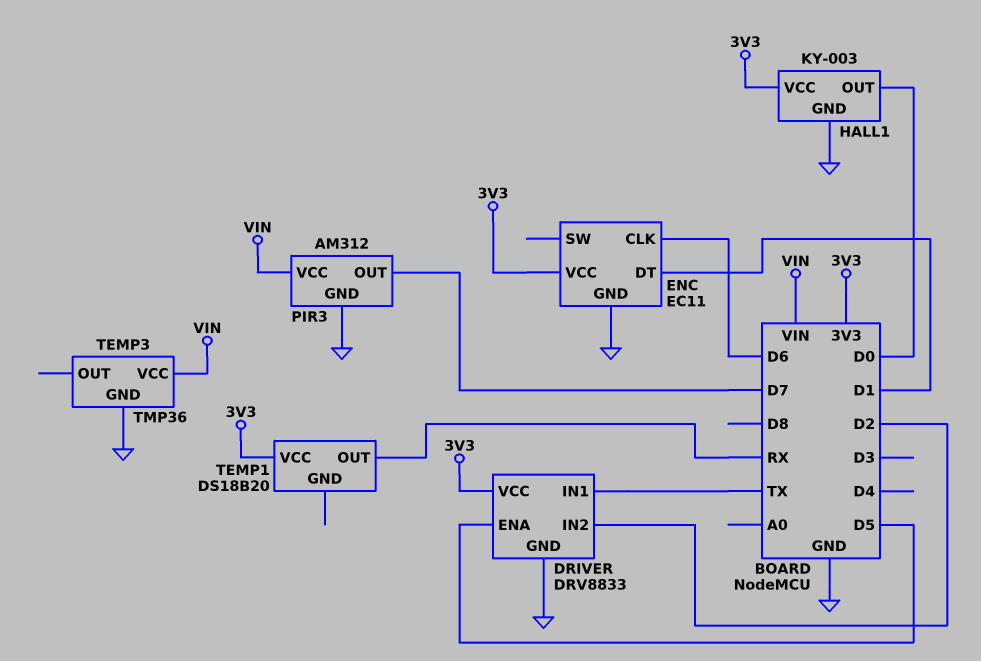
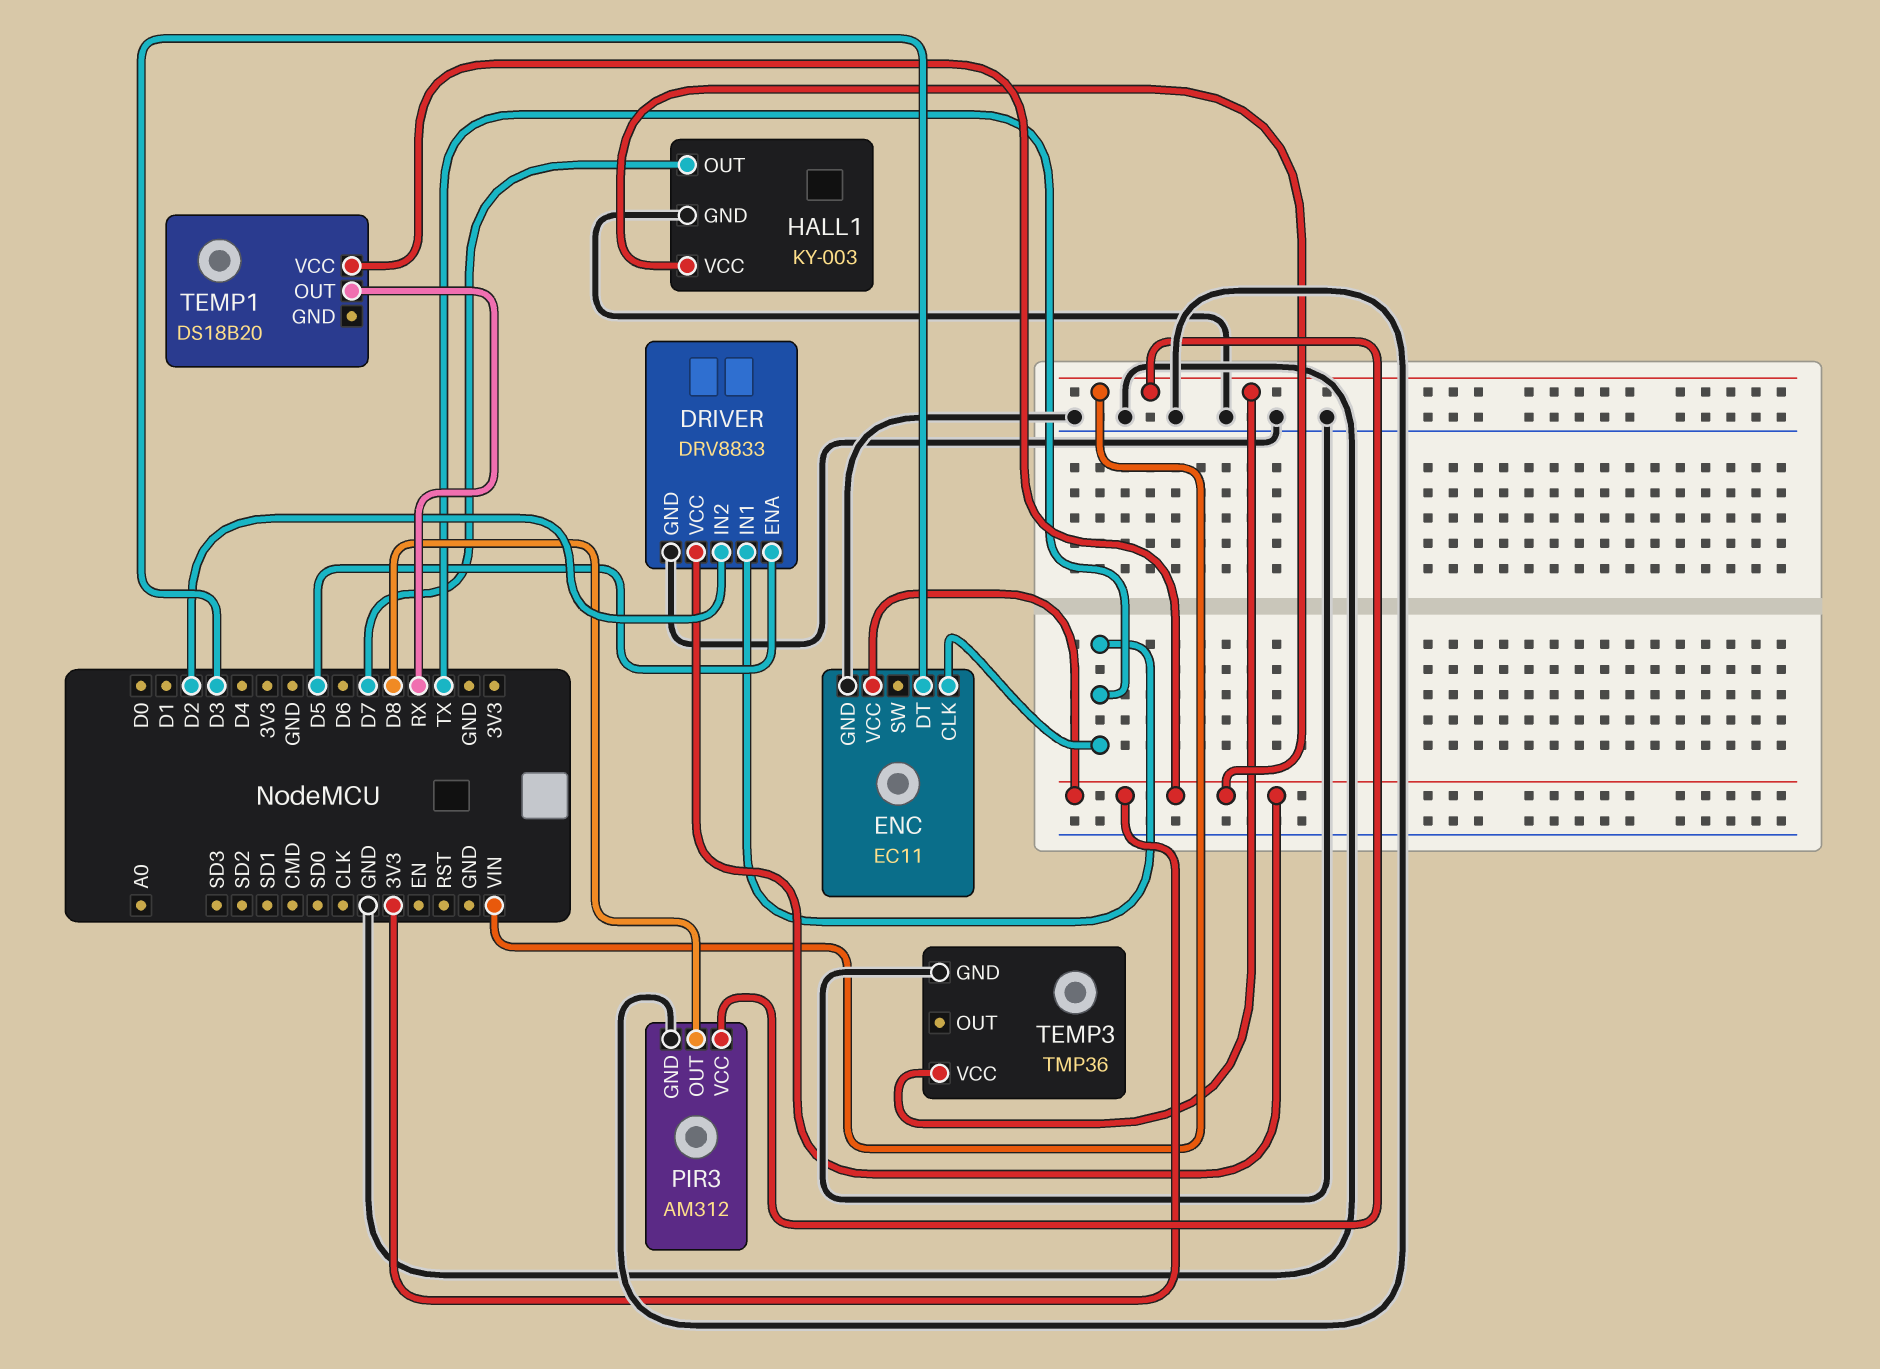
ENC pin CLK: D6 -> TX
ENC pin DT: D1 -> D3
HALL1 pin OUT: D0 -> D7
PIR3 pin OUT: D7 -> D8

